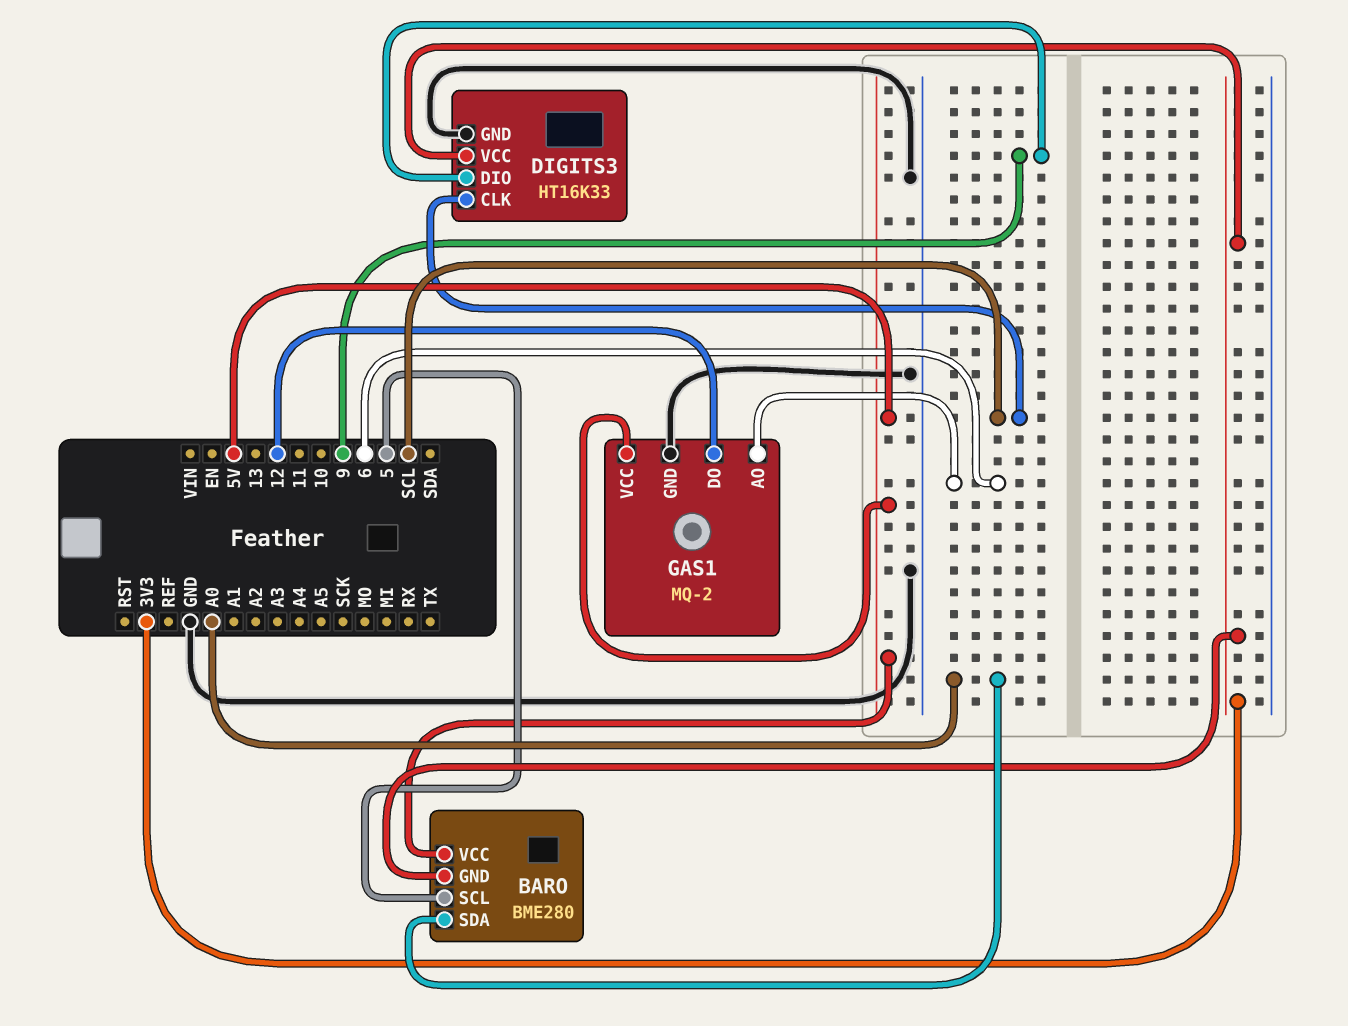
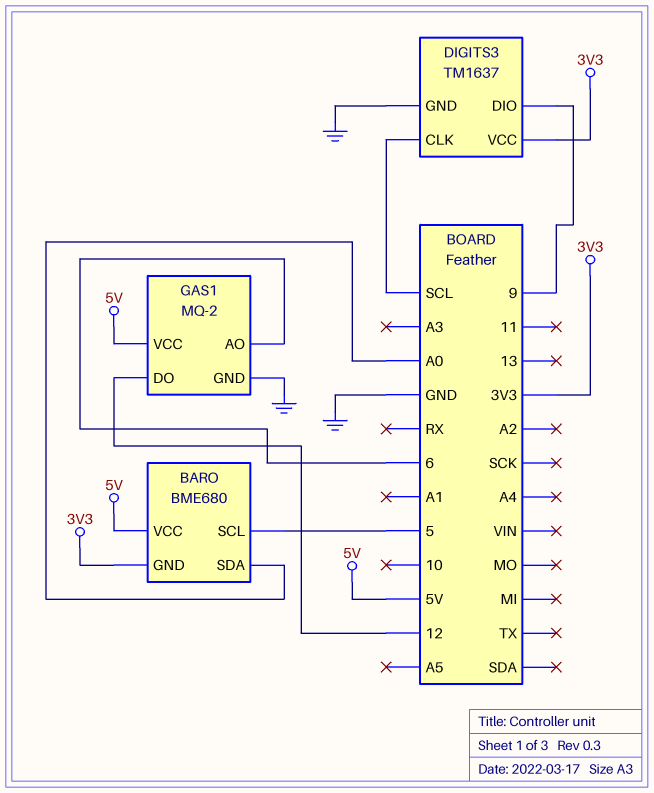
BARO: BME280 -> BME680
DIGITS3: HT16K33 -> TM1637

